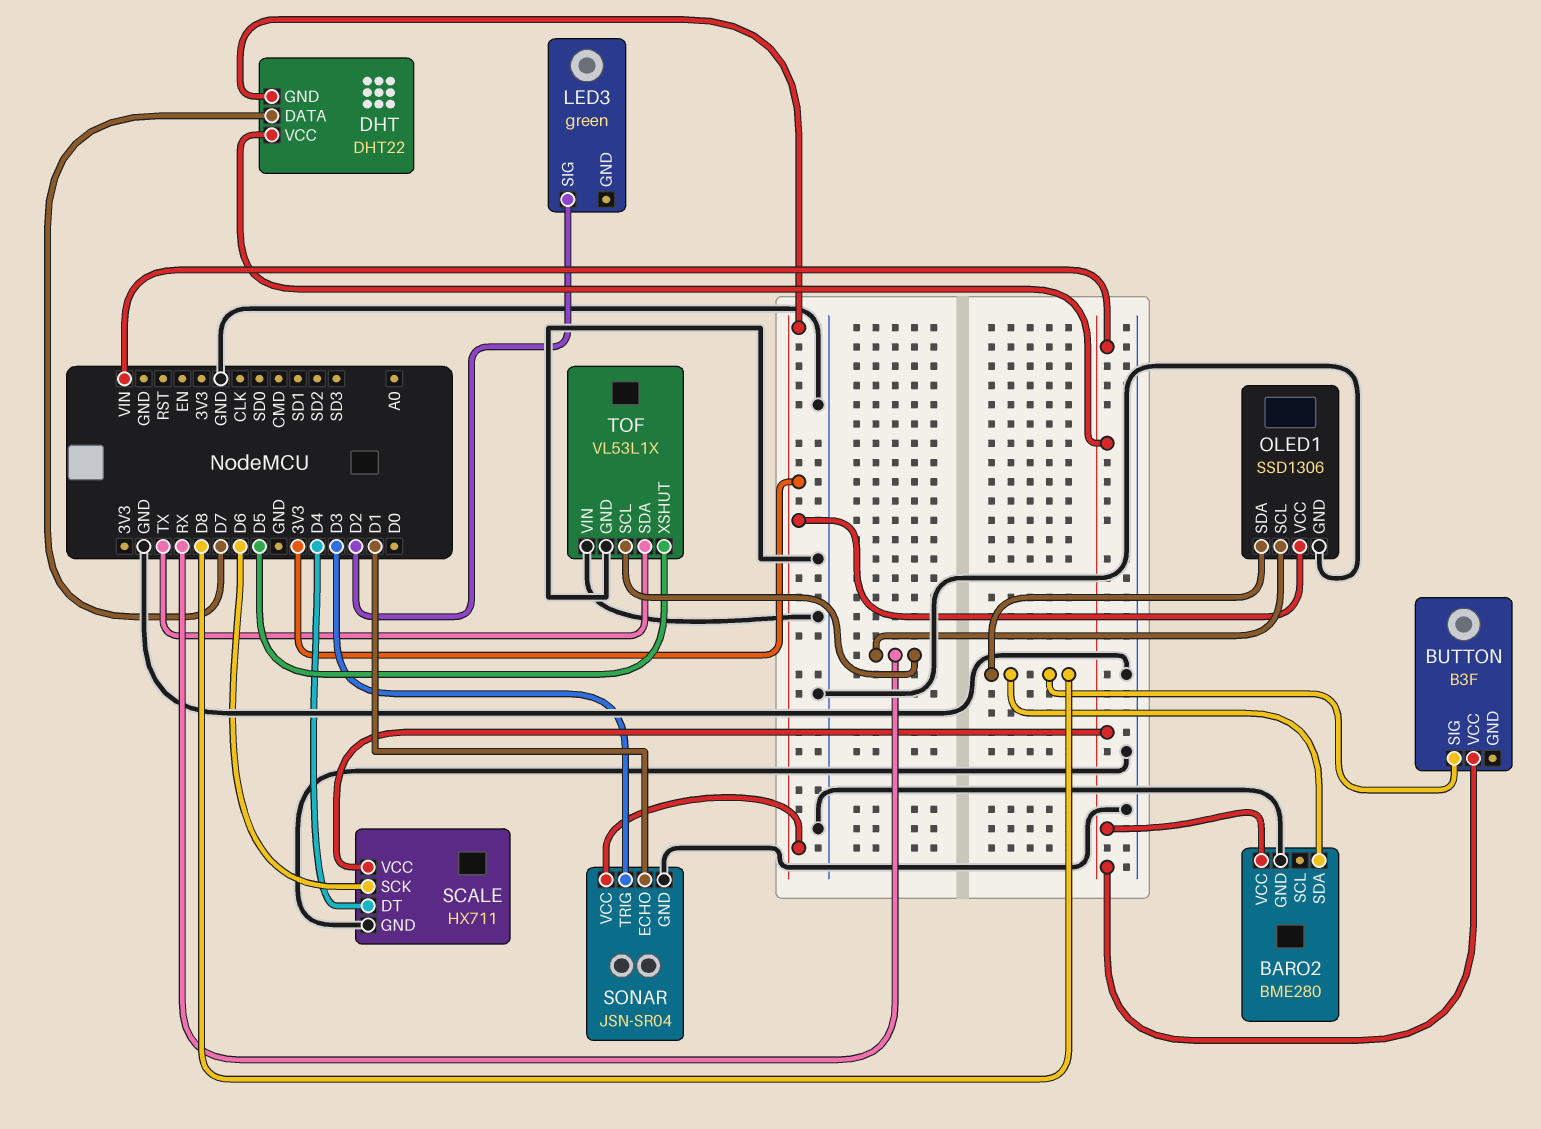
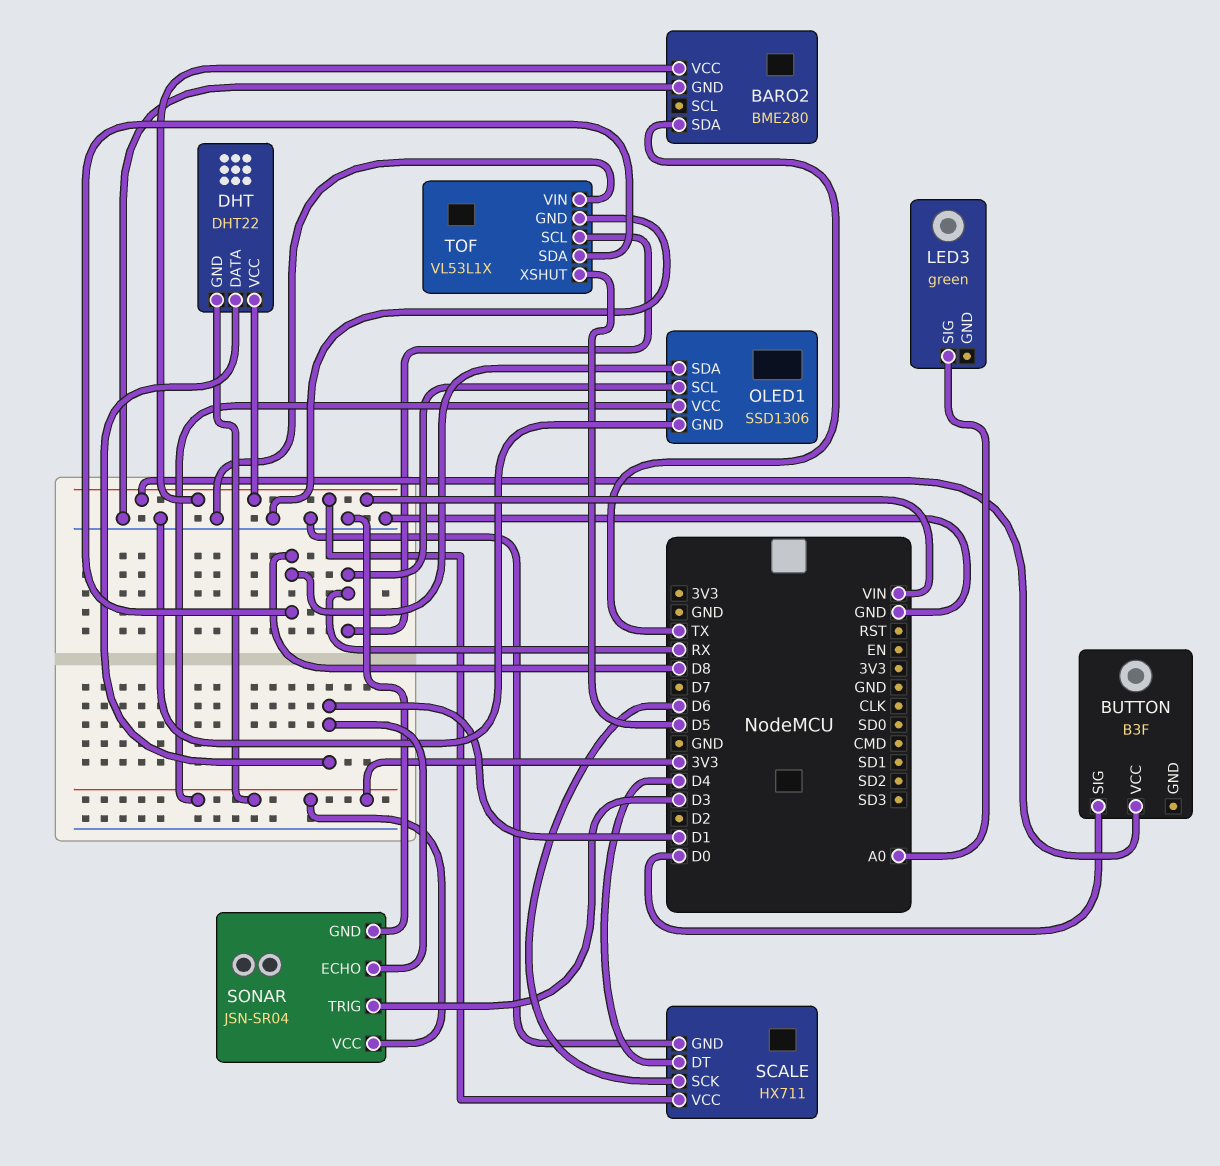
BARO2 pin SDA: D8 -> TX
BUTTON pin SIG: D8 -> D0
DHT pin DATA: D7 -> D1
LED3 pin SIG: D2 -> A0
TOF pin SDA: TX -> D8

